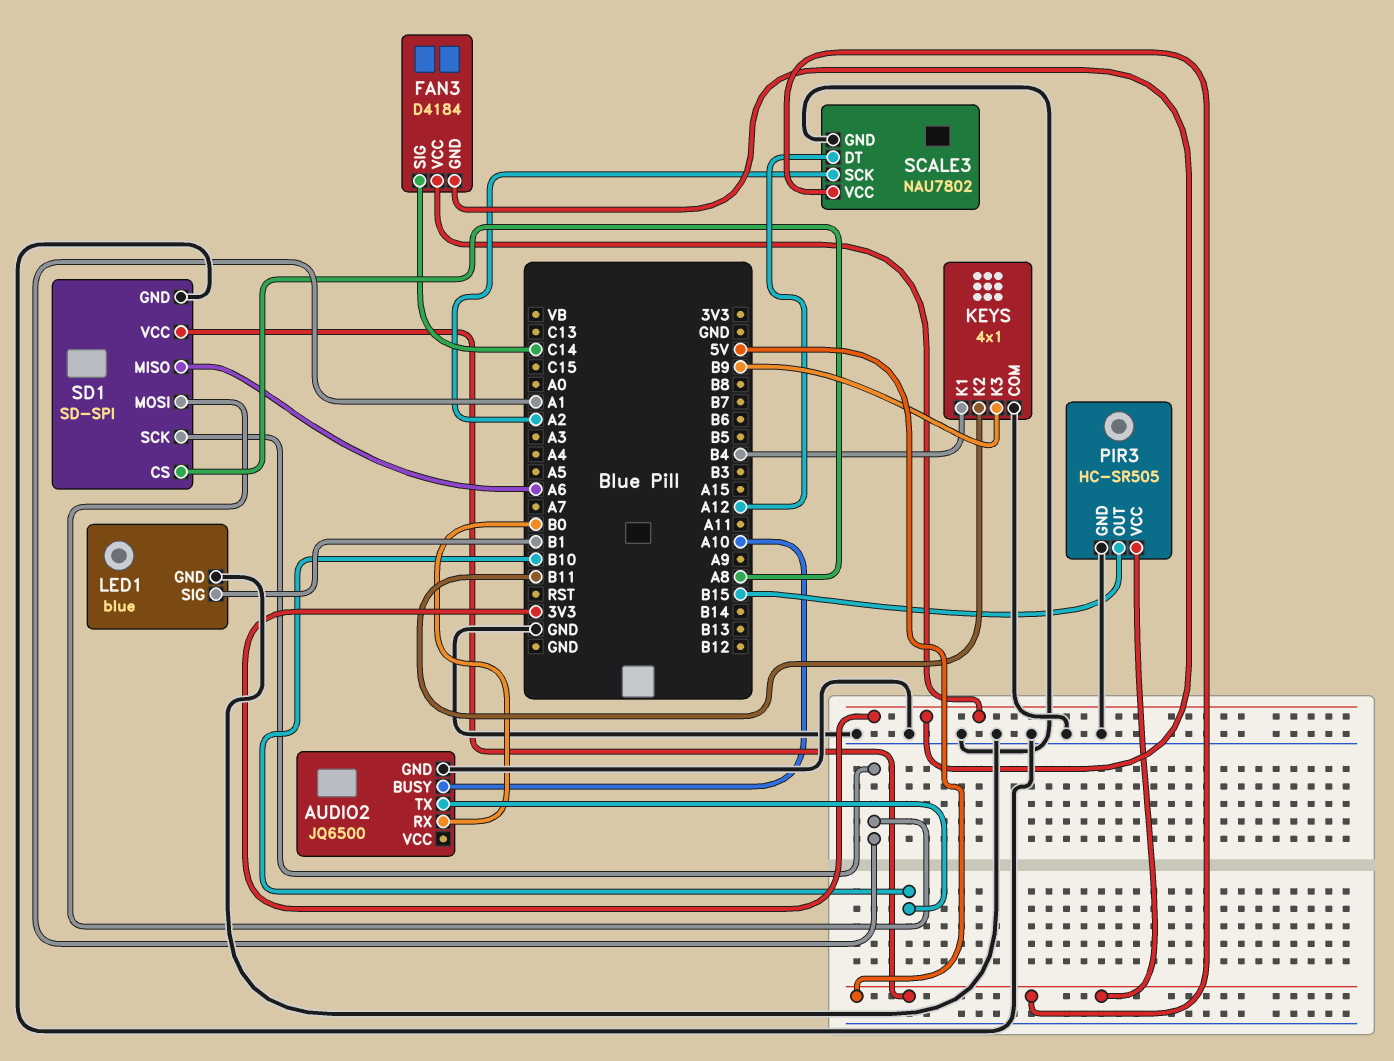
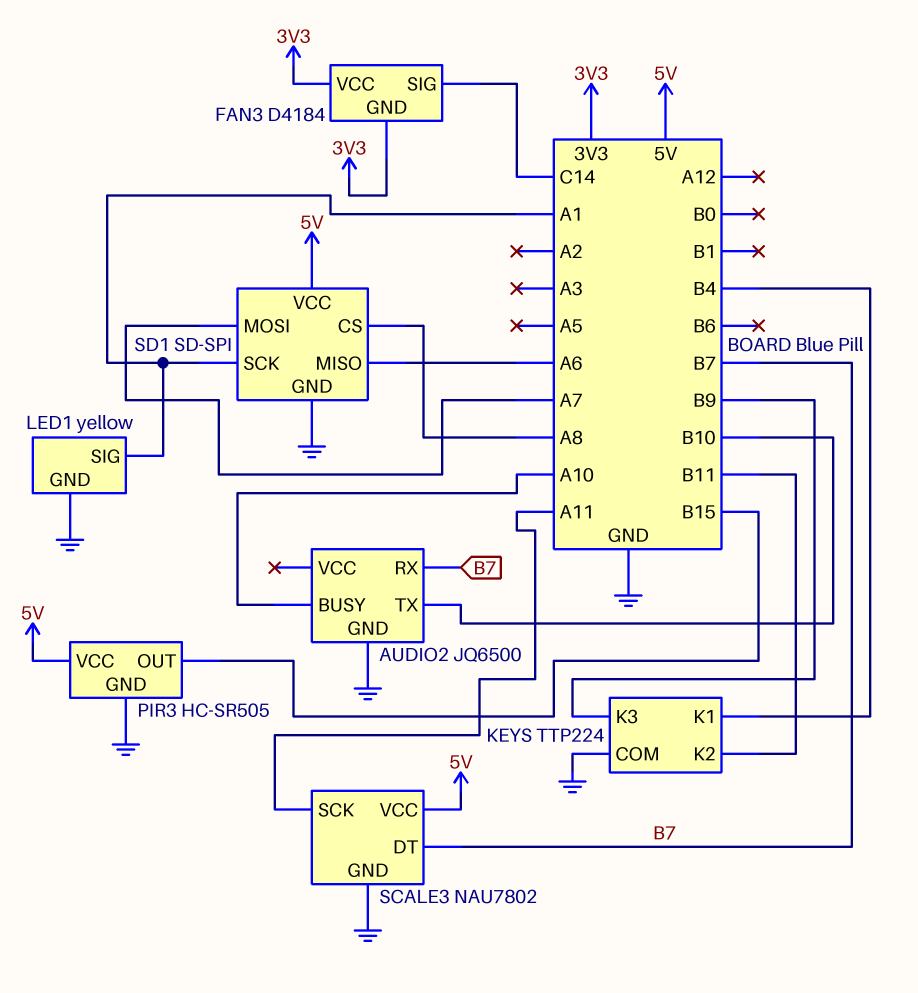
AUDIO2 pin RX: B0 -> B7
KEYS: 4x1 -> TTP224
LED1: blue -> yellow
LED1 pin SIG: B1 -> A1
SCALE3 pin DT: A12 -> B7
SCALE3 pin SCK: A2 -> A11
SD1 pin MOSI: A1 -> A7

